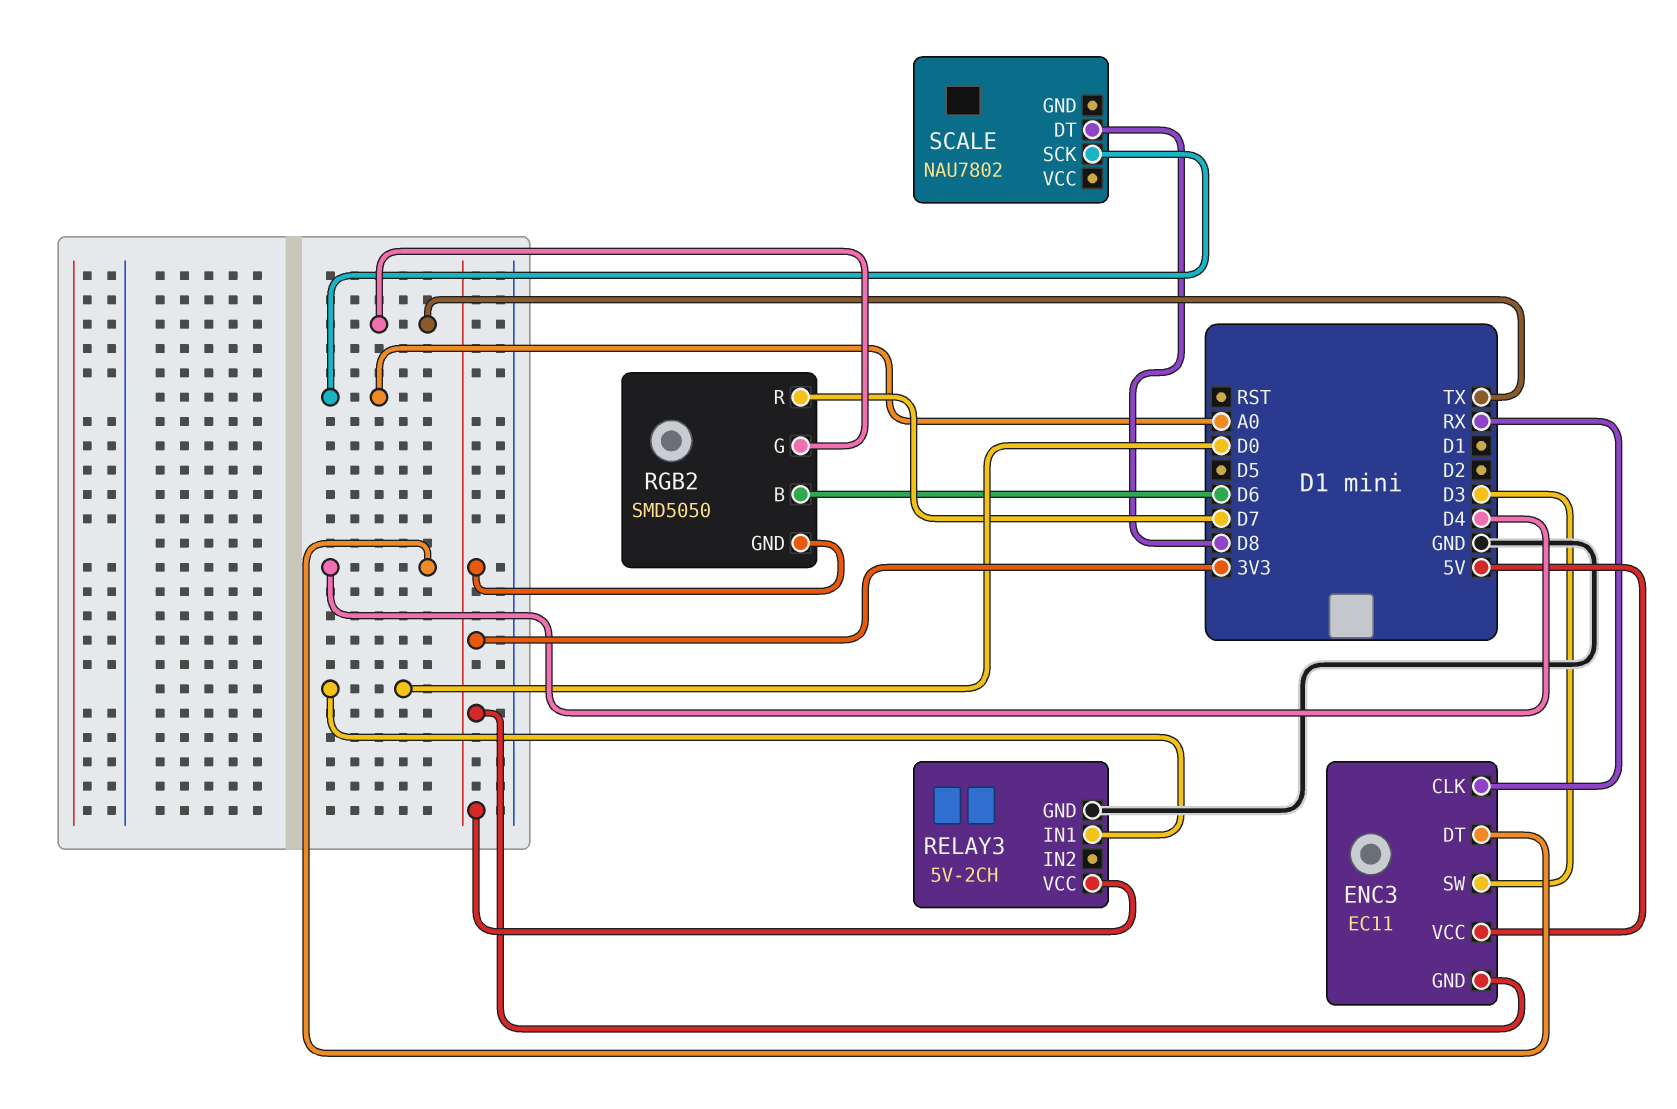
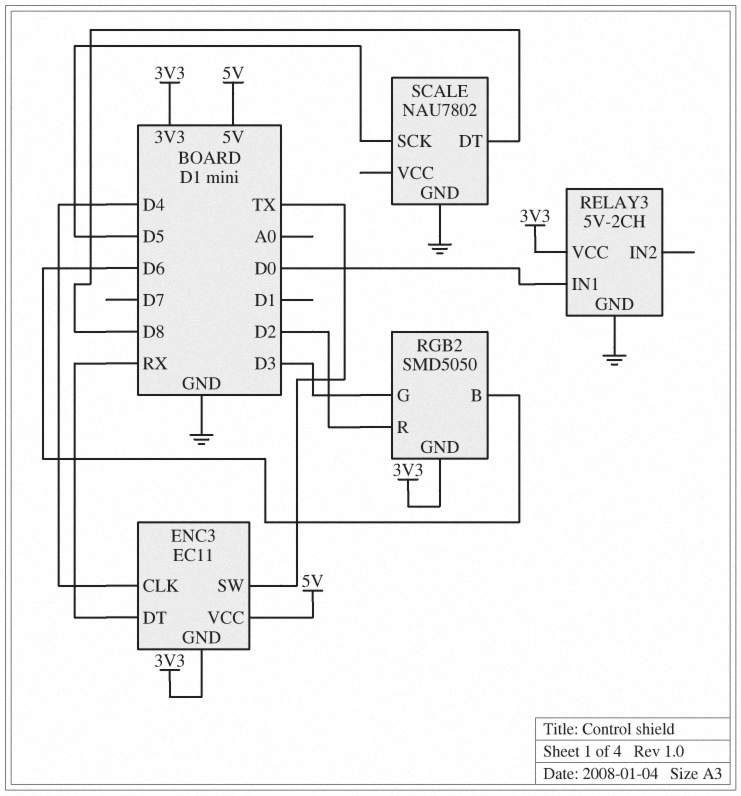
ENC3 pin CLK: RX -> D4
ENC3 pin DT: D4 -> RX
ENC3 pin SW: D3 -> TX
RGB2 pin G: TX -> D3
RGB2 pin R: D7 -> D2
SCALE pin GND: none -> GND
SCALE pin SCK: A0 -> D5

